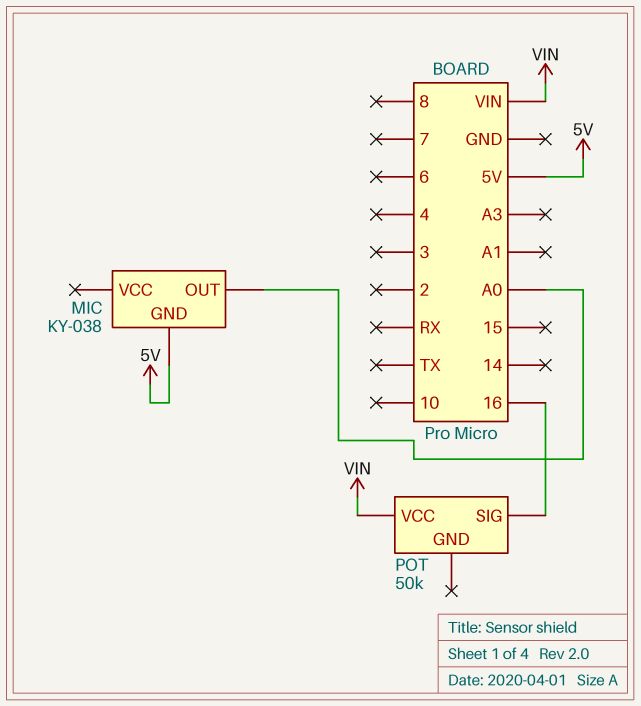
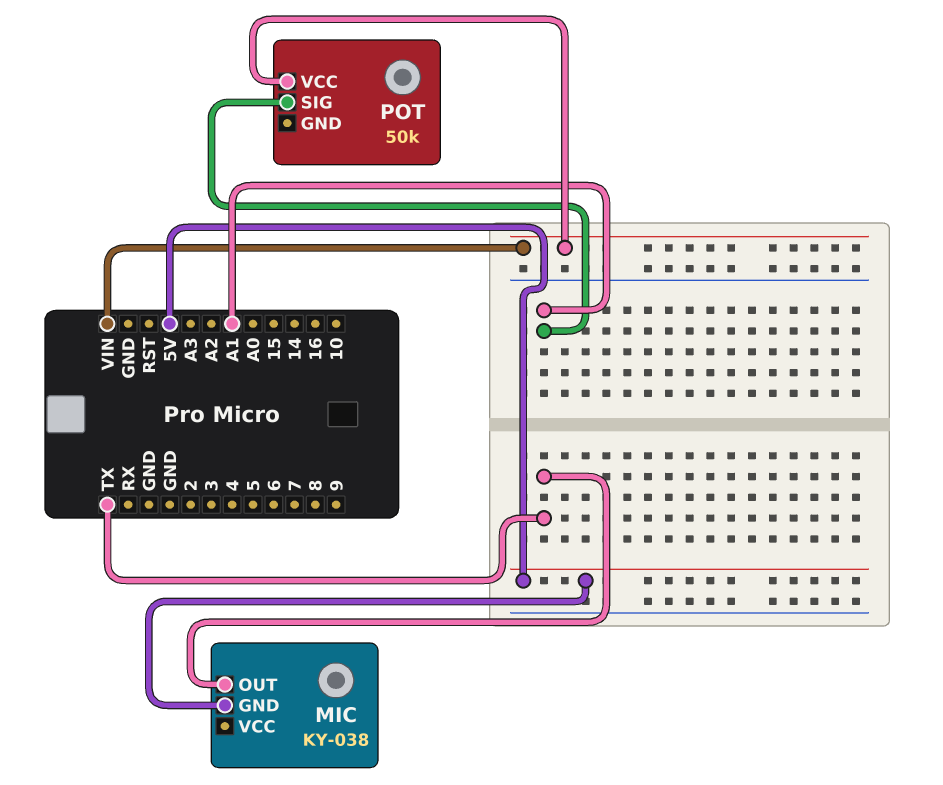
MIC pin OUT: A0 -> TX
POT pin SIG: 16 -> A1

